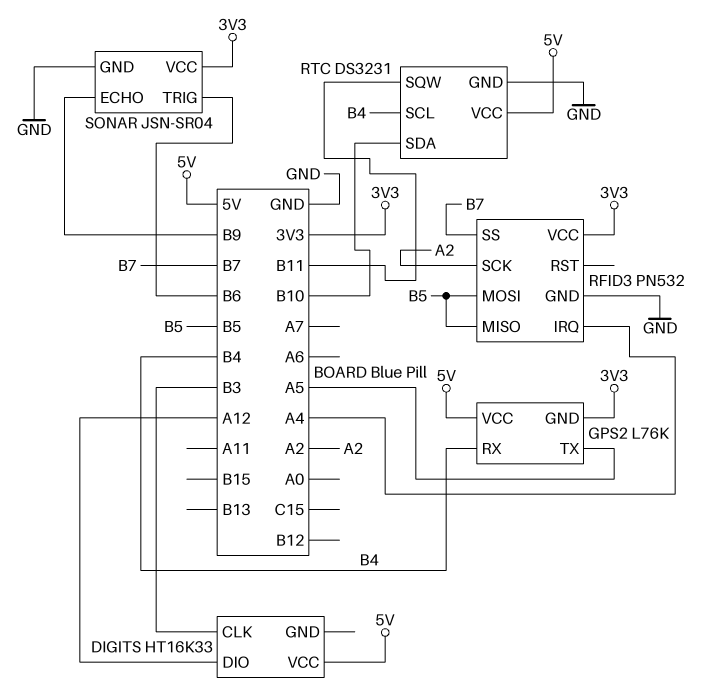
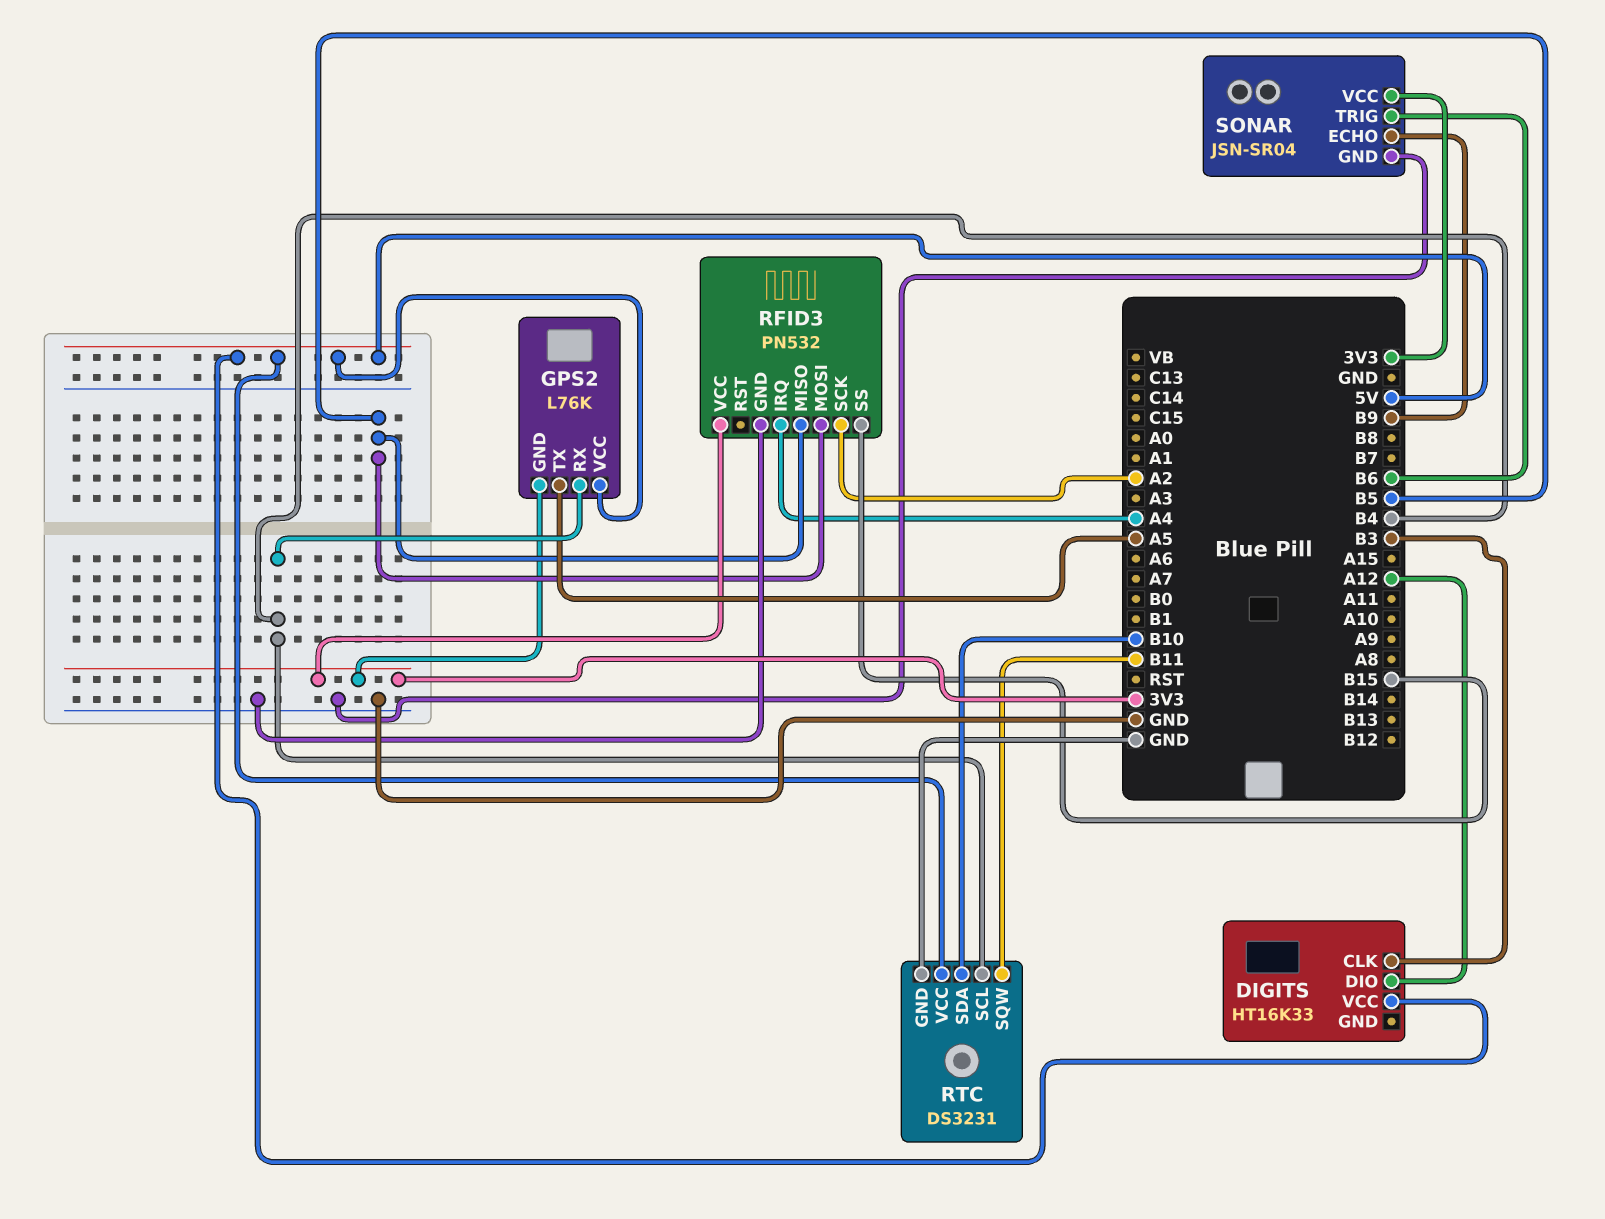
RFID3 pin SS: B7 -> B15

